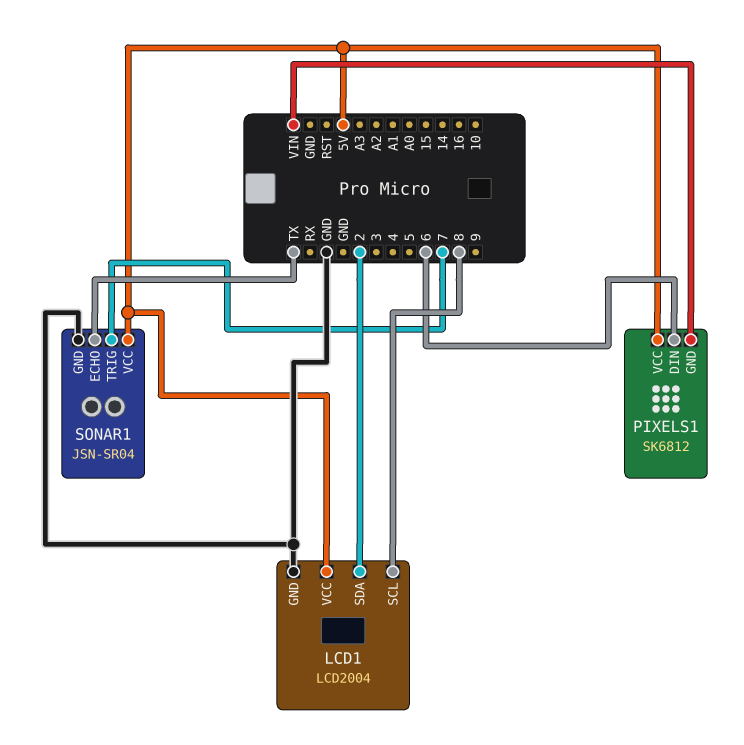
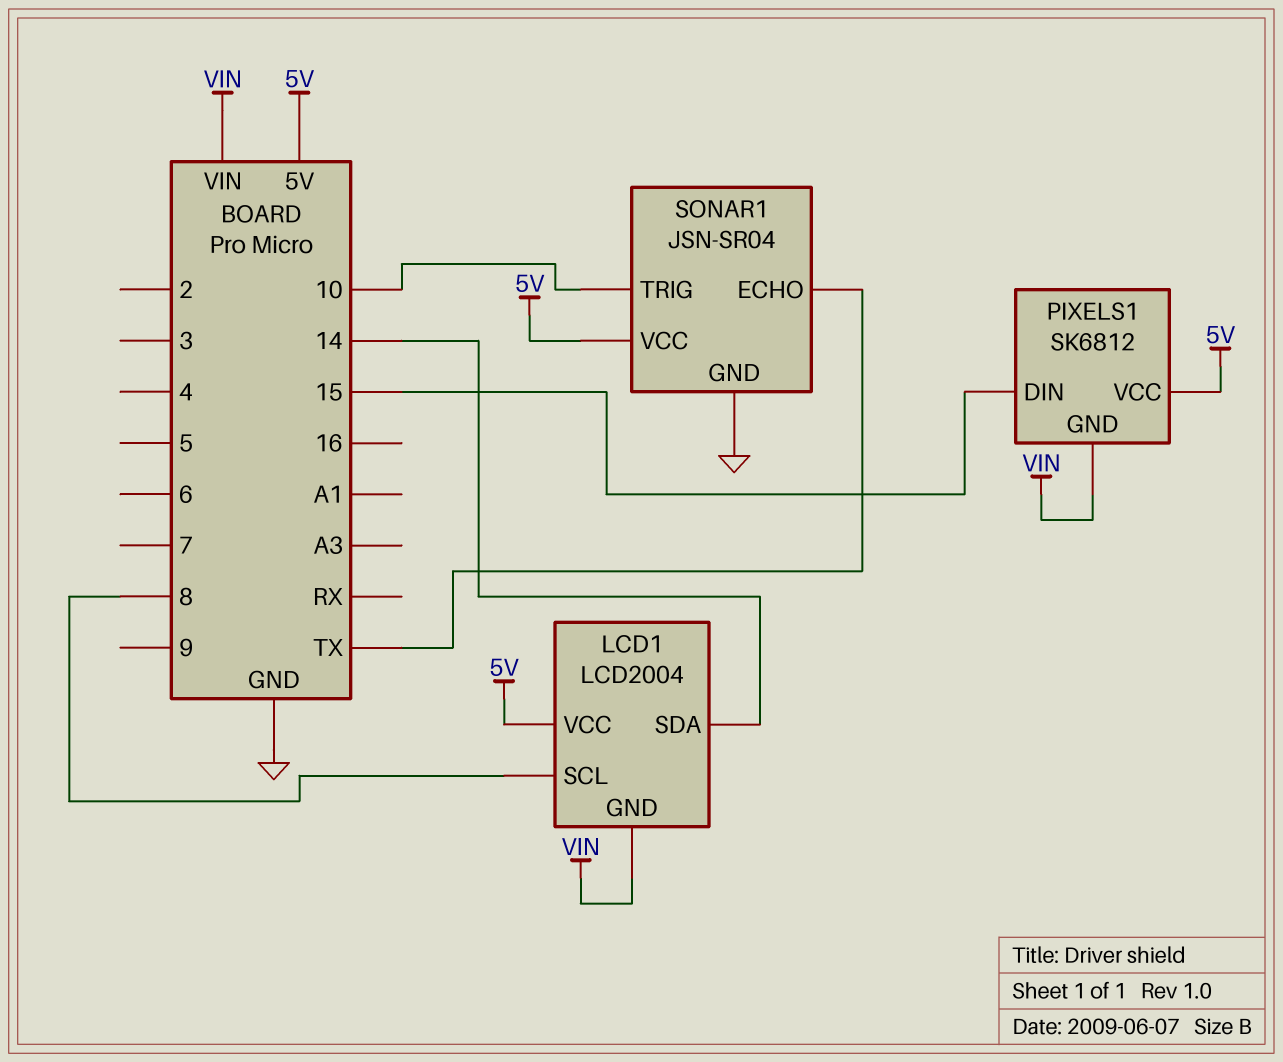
LCD1 pin GND: GND -> VIN
LCD1 pin SDA: 2 -> 14
PIXELS1 pin DIN: 6 -> 15
SONAR1 pin TRIG: 7 -> 10

